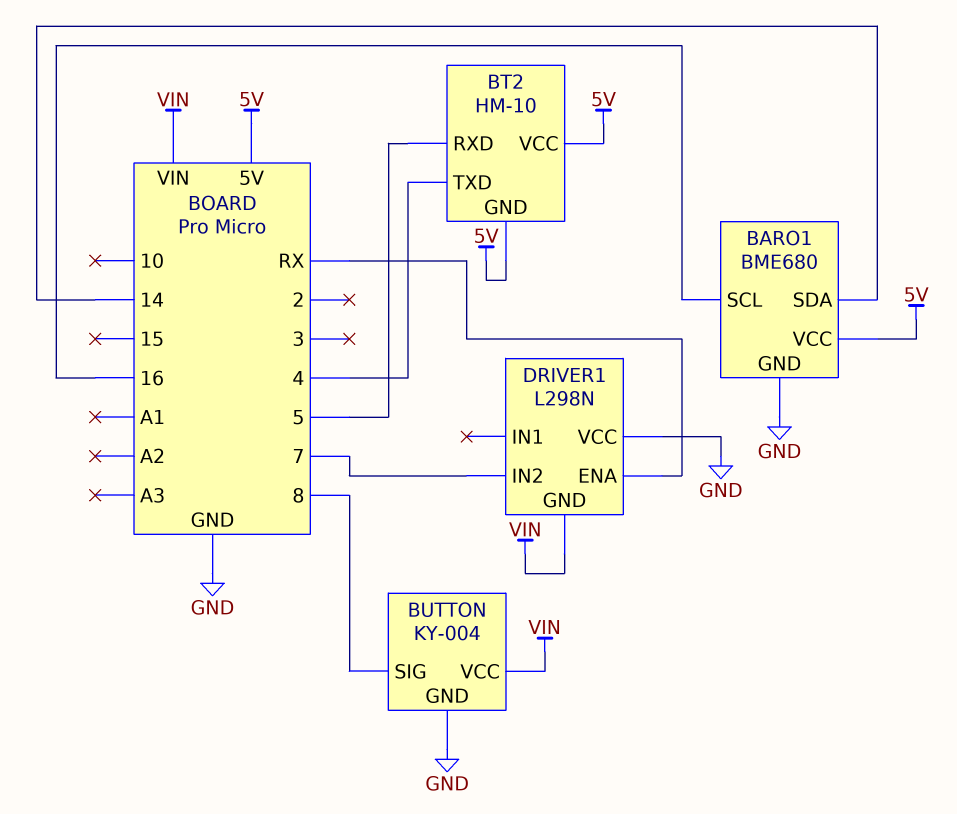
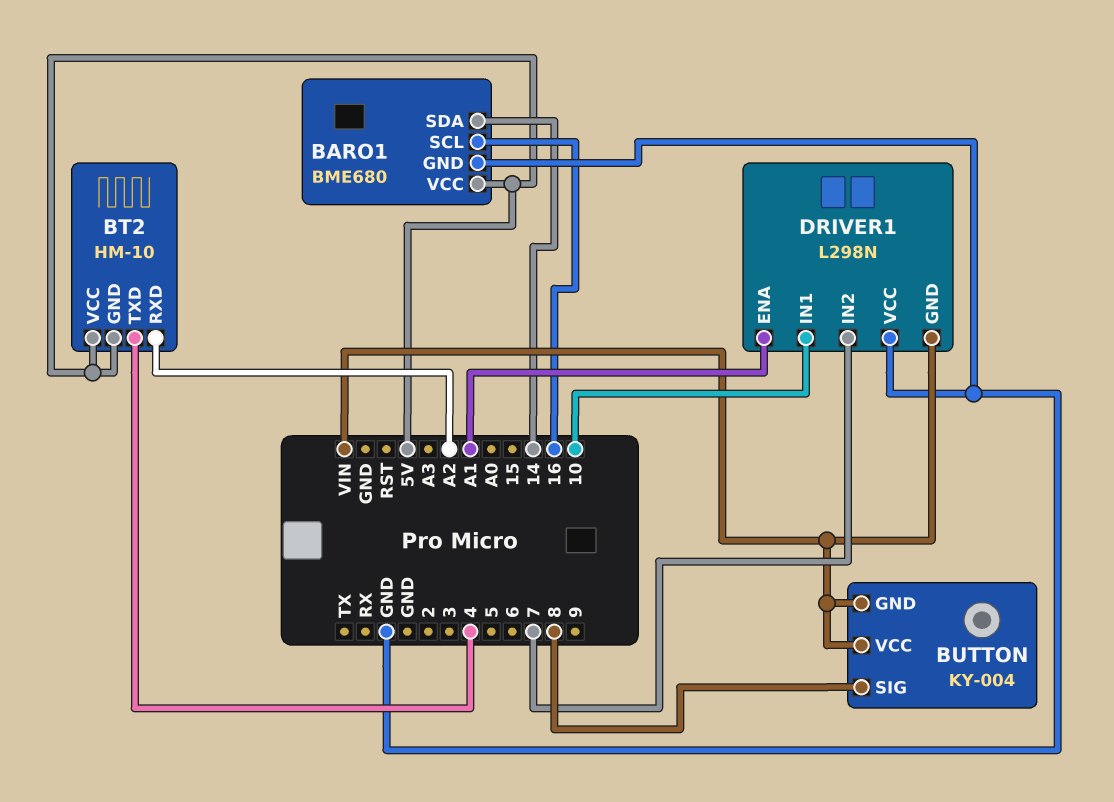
BT2 pin RXD: 5 -> A2
BUTTON pin GND: GND -> VIN
DRIVER1 pin ENA: RX -> A1
DRIVER1 pin IN1: none -> 10

